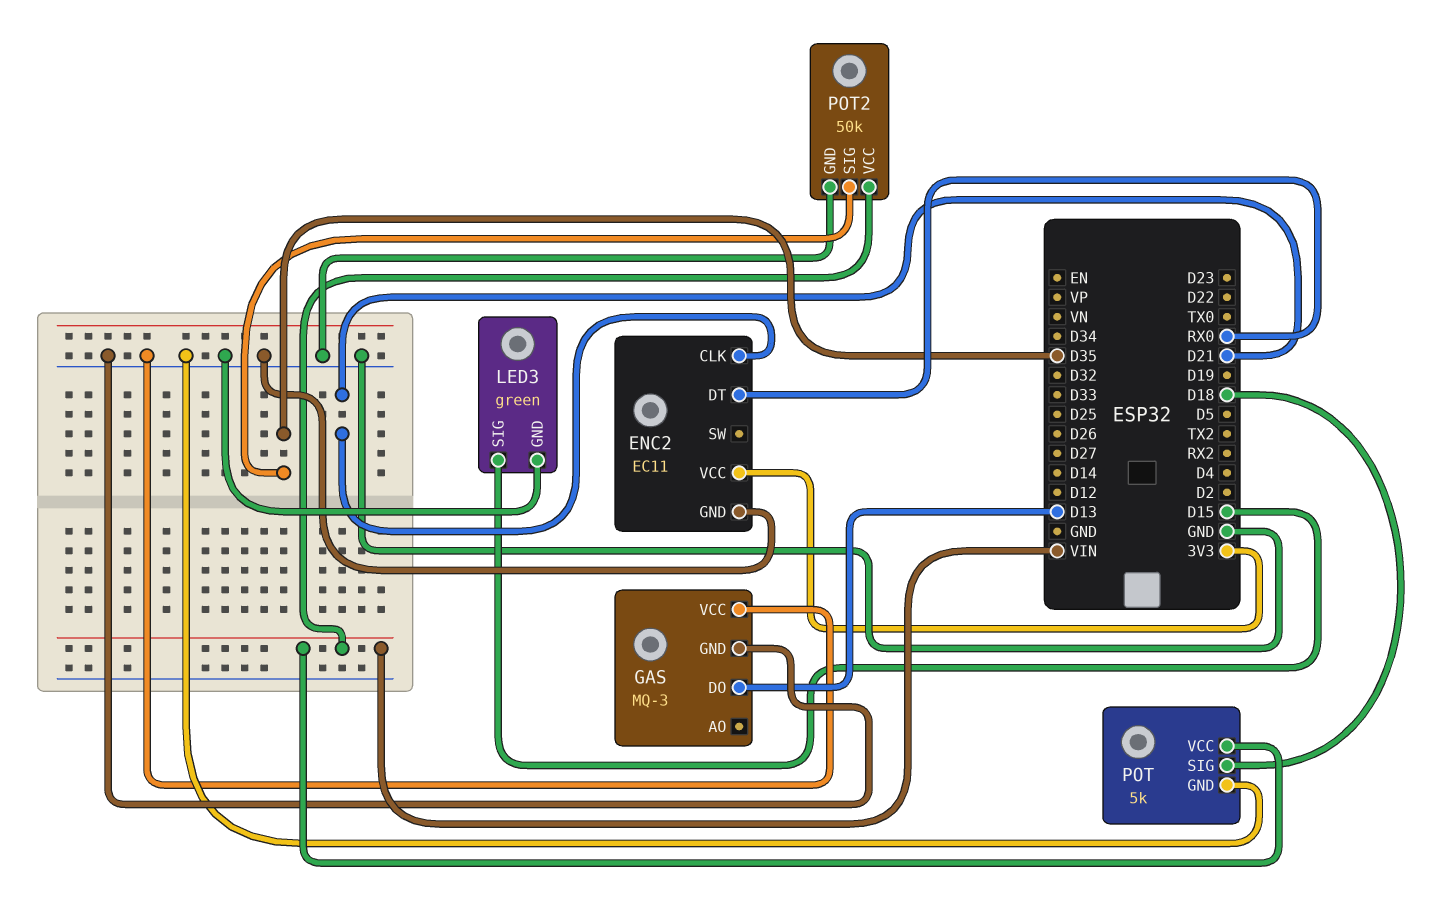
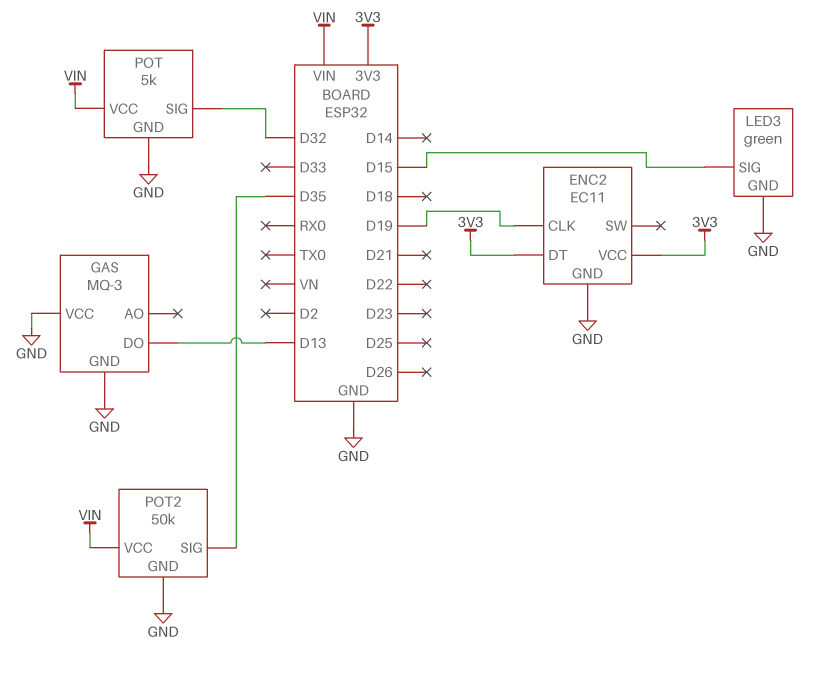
ENC2 pin CLK: D21 -> D19
ENC2 pin DT: RX0 -> 3V3
POT pin SIG: D18 -> D32

